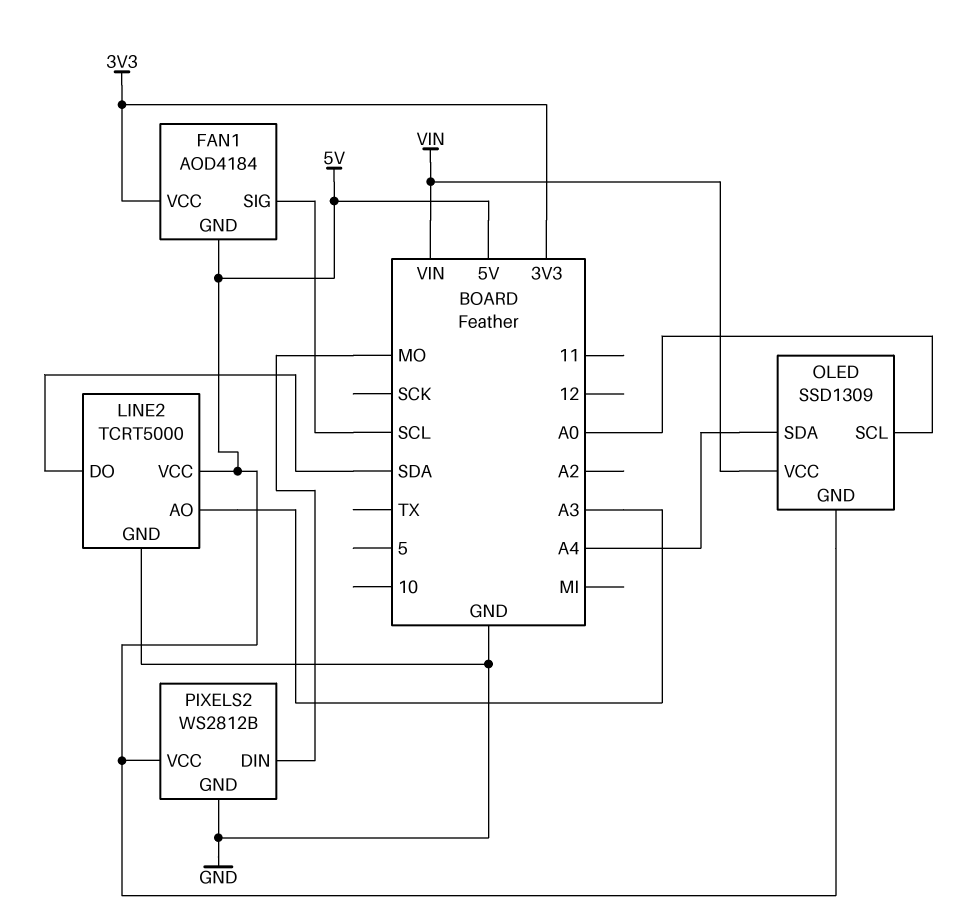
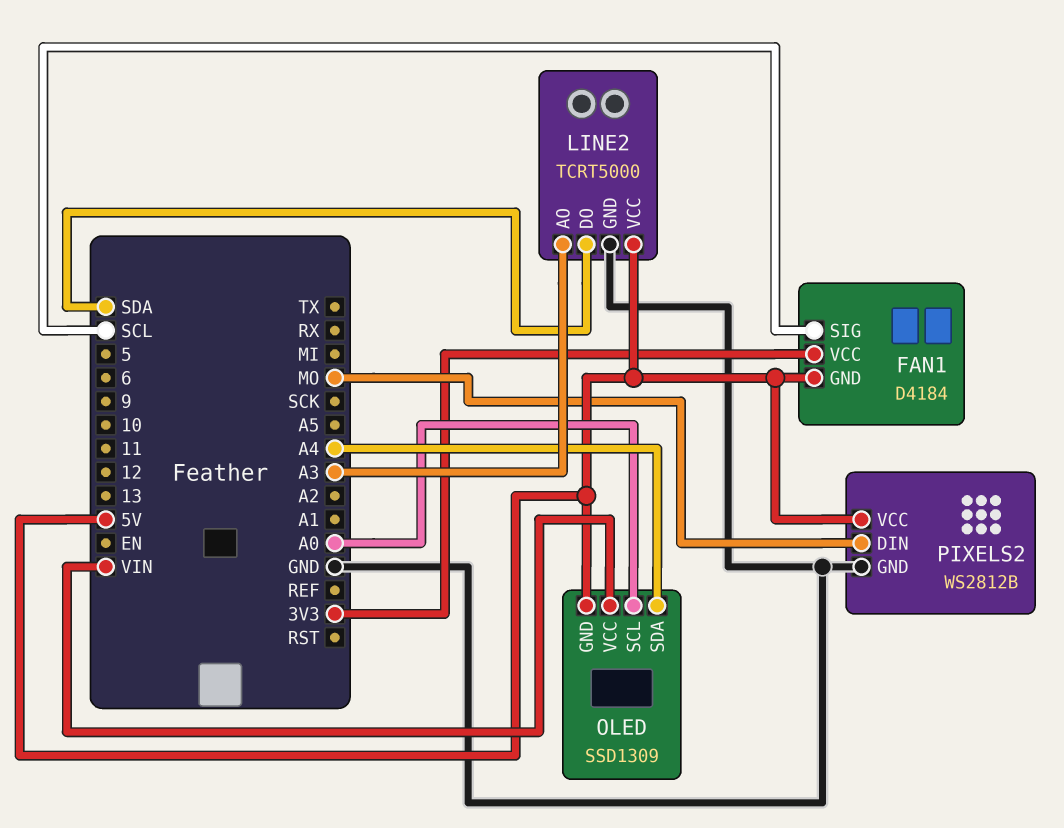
FAN1: AOD4184 -> D4184

